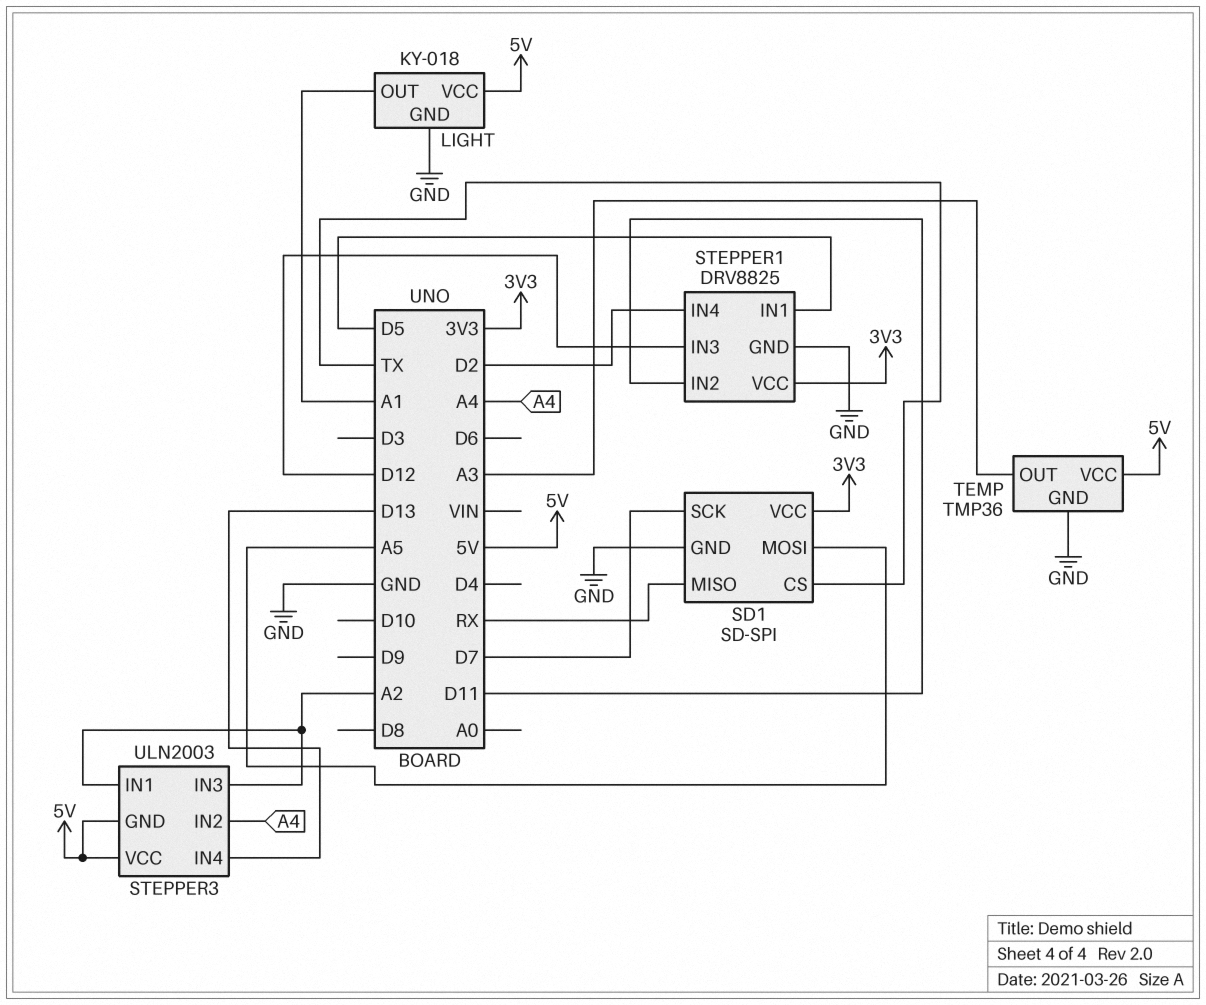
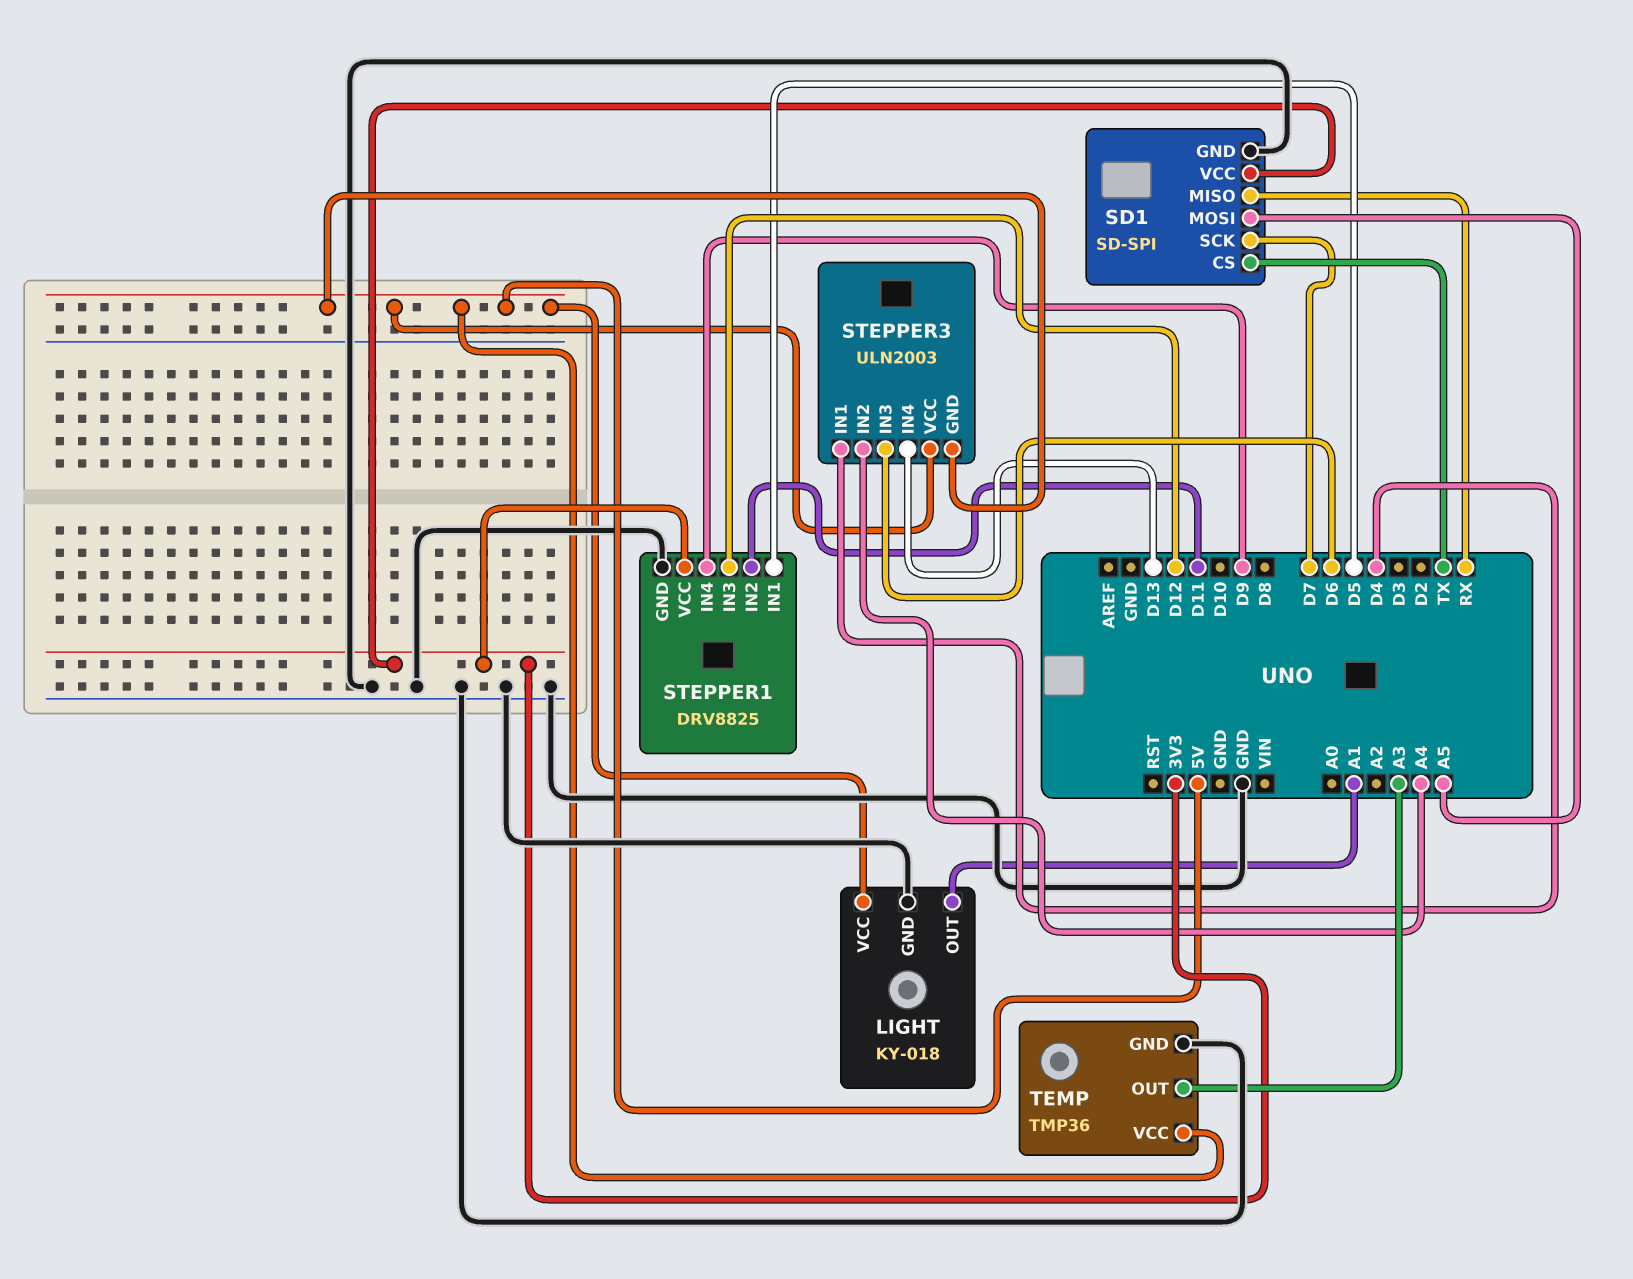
STEPPER1 pin IN4: D2 -> D9
STEPPER3 pin IN1: A2 -> D4
STEPPER3 pin IN3: A2 -> D6

